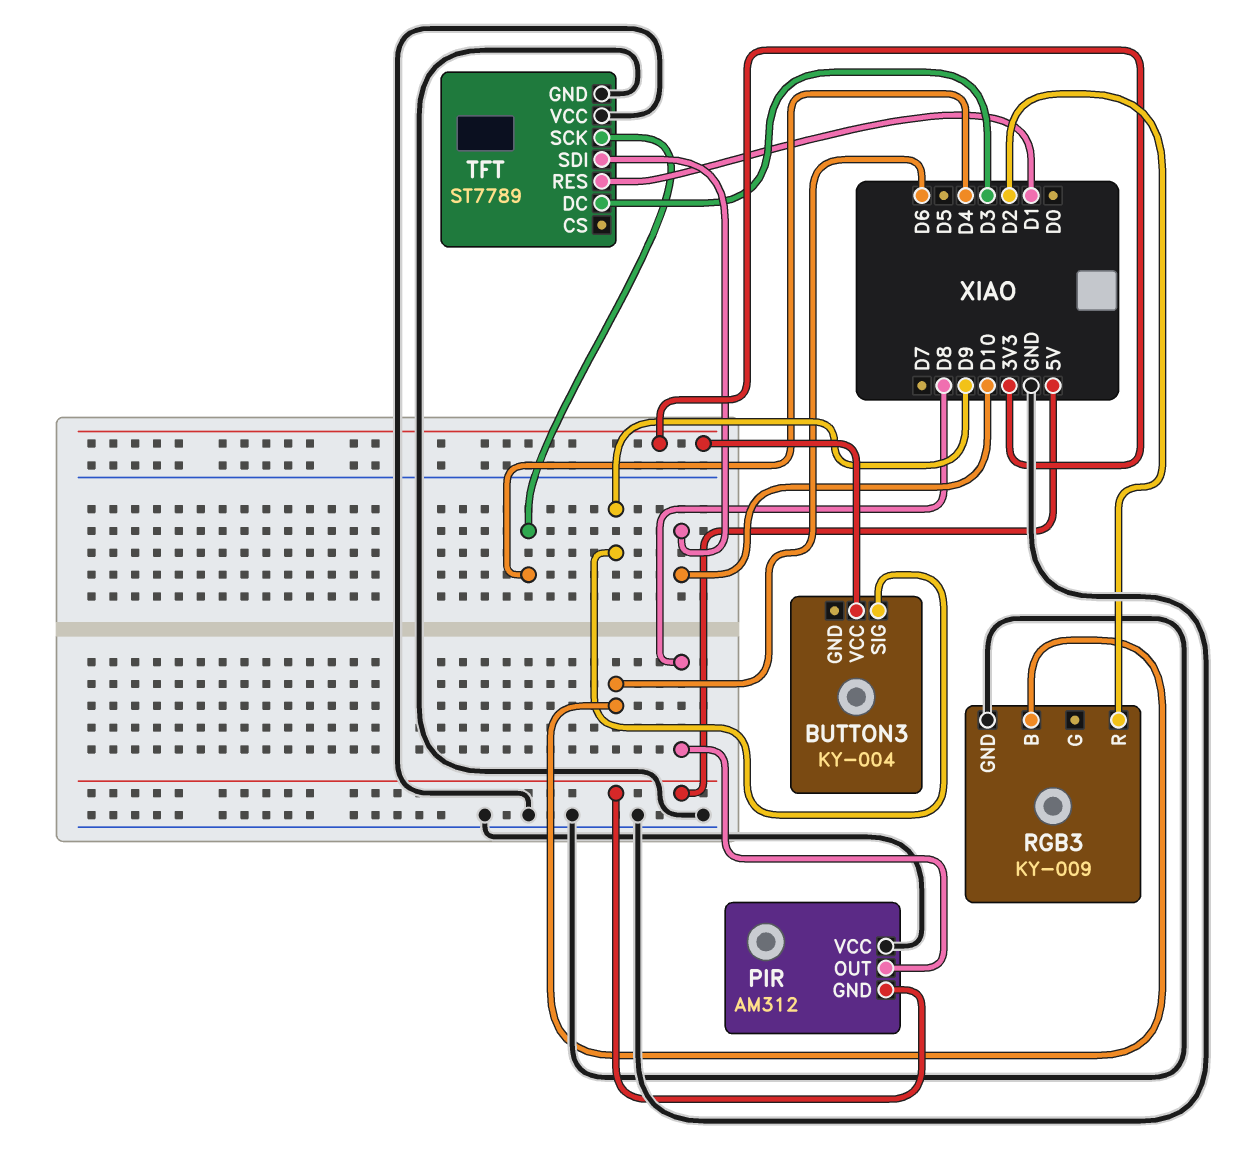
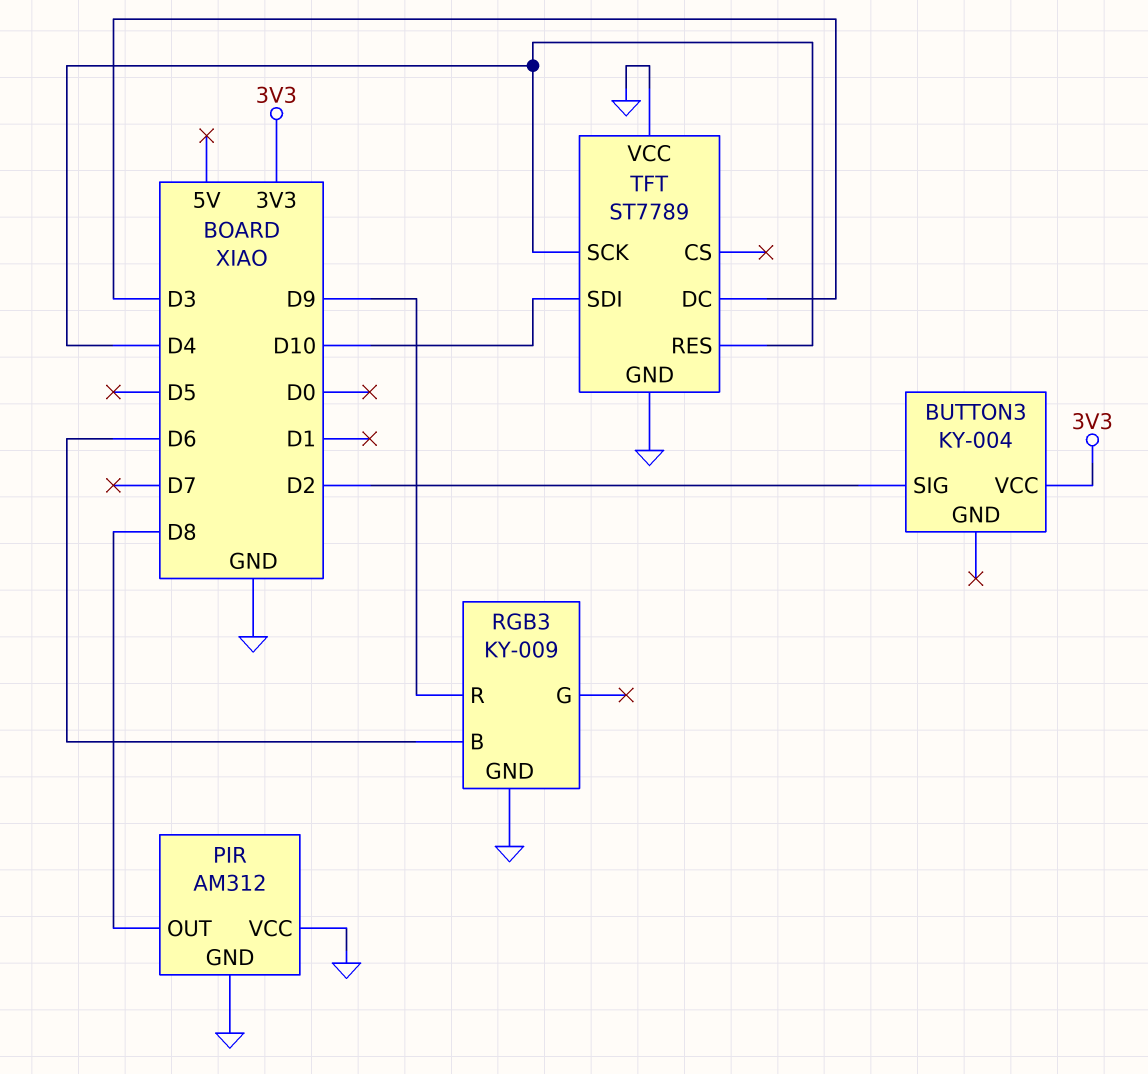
BUTTON3 pin SIG: D9 -> D2
PIR pin GND: 5V -> GND
RGB3 pin R: D2 -> D9
TFT pin RES: D1 -> D4

